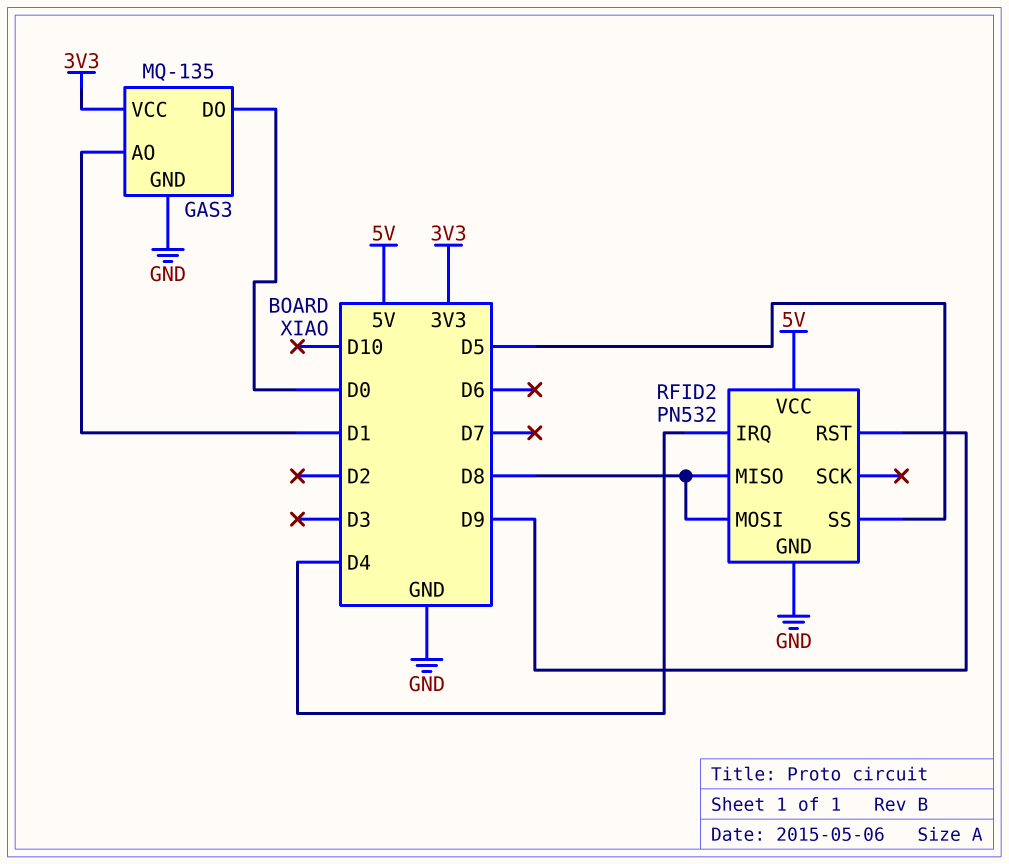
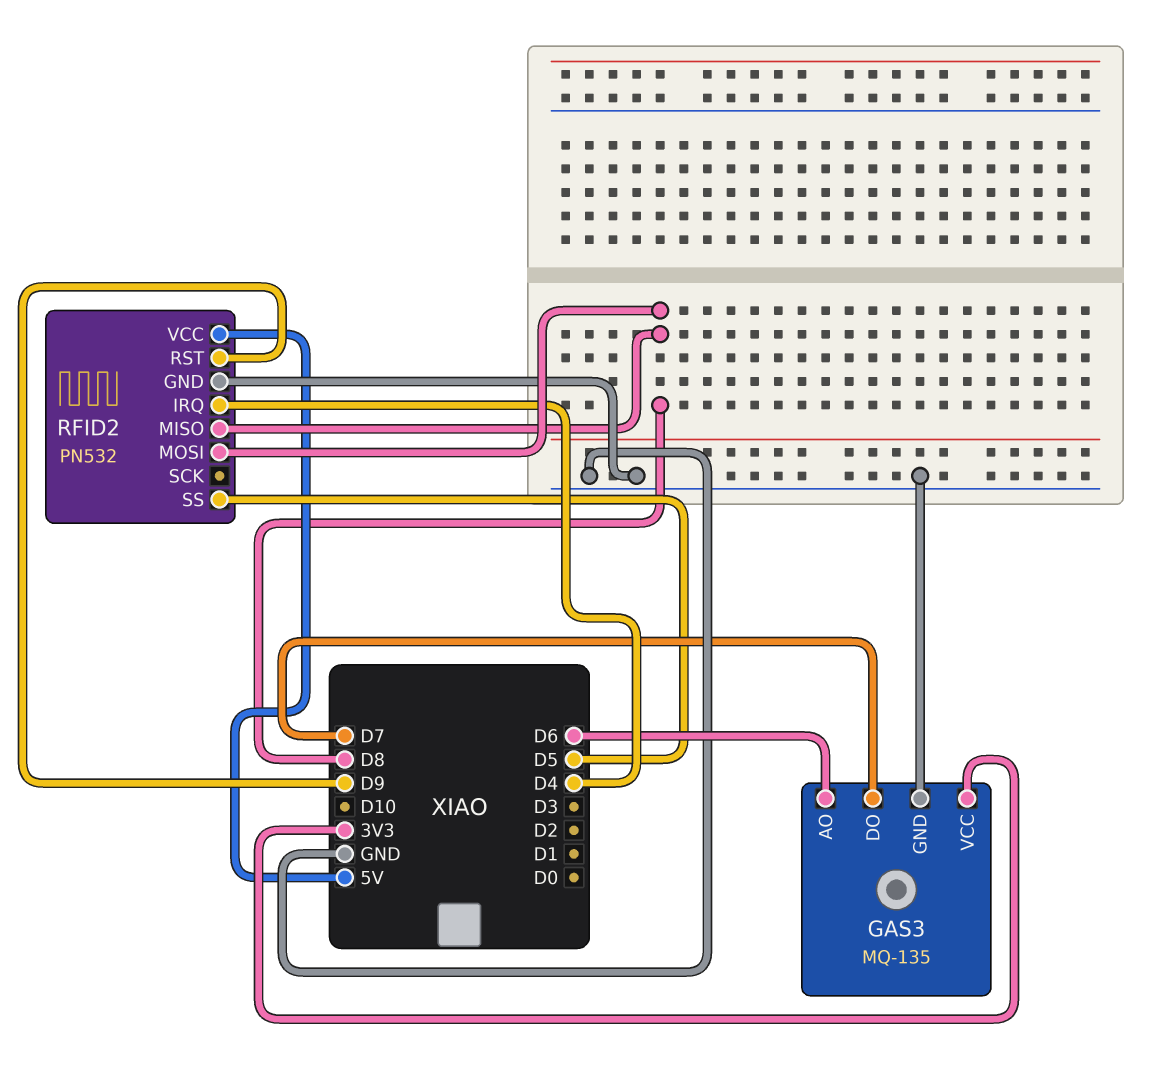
GAS3 pin AO: D1 -> D6
GAS3 pin DO: D0 -> D7

